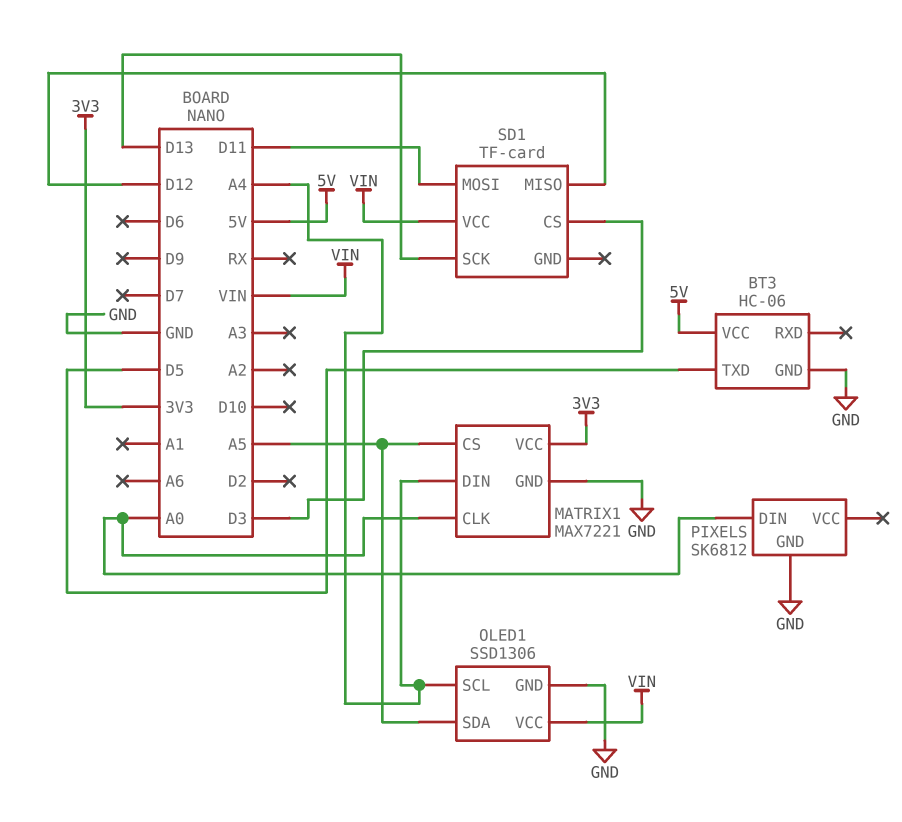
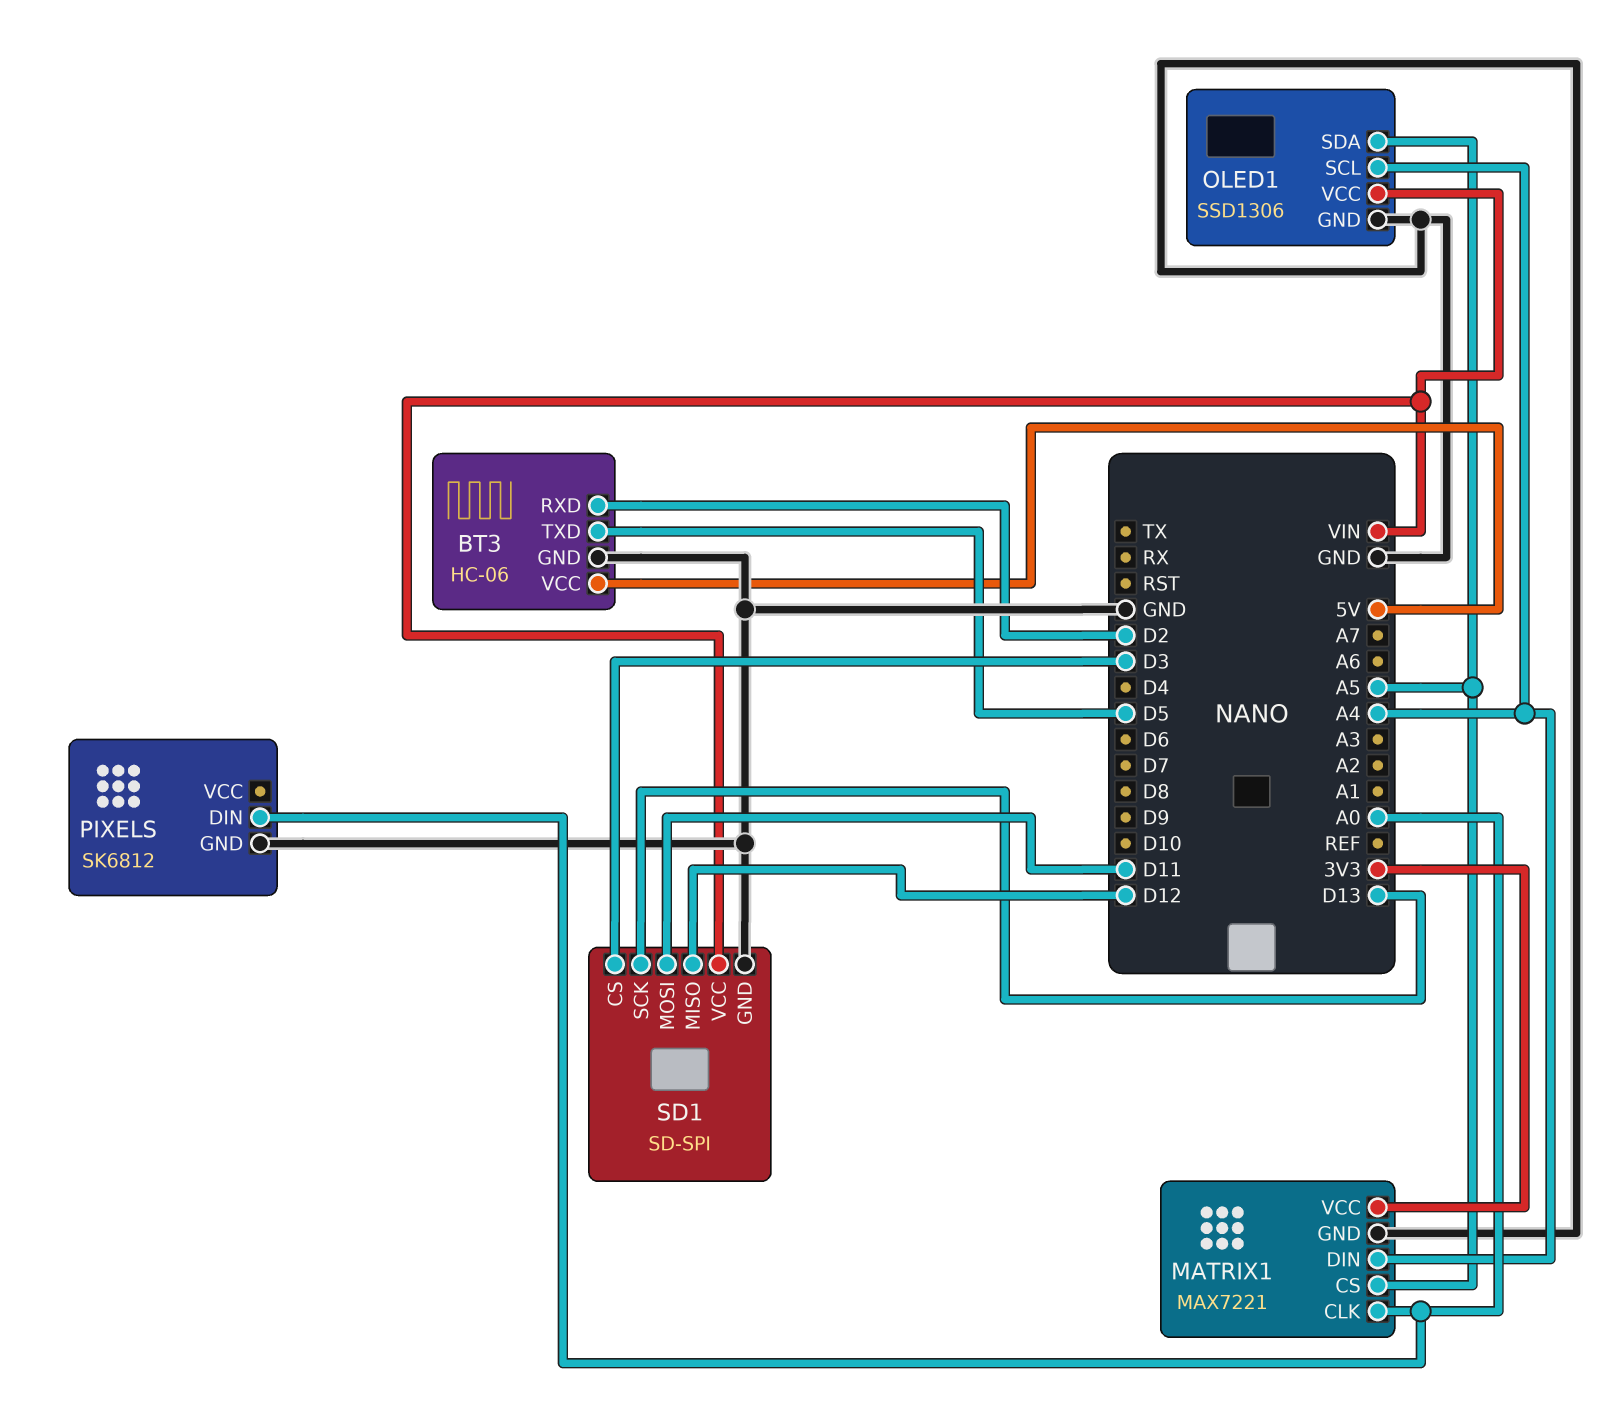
BT3 pin RXD: none -> D2
SD1: TF-card -> SD-SPI
SD1 pin GND: none -> GND

